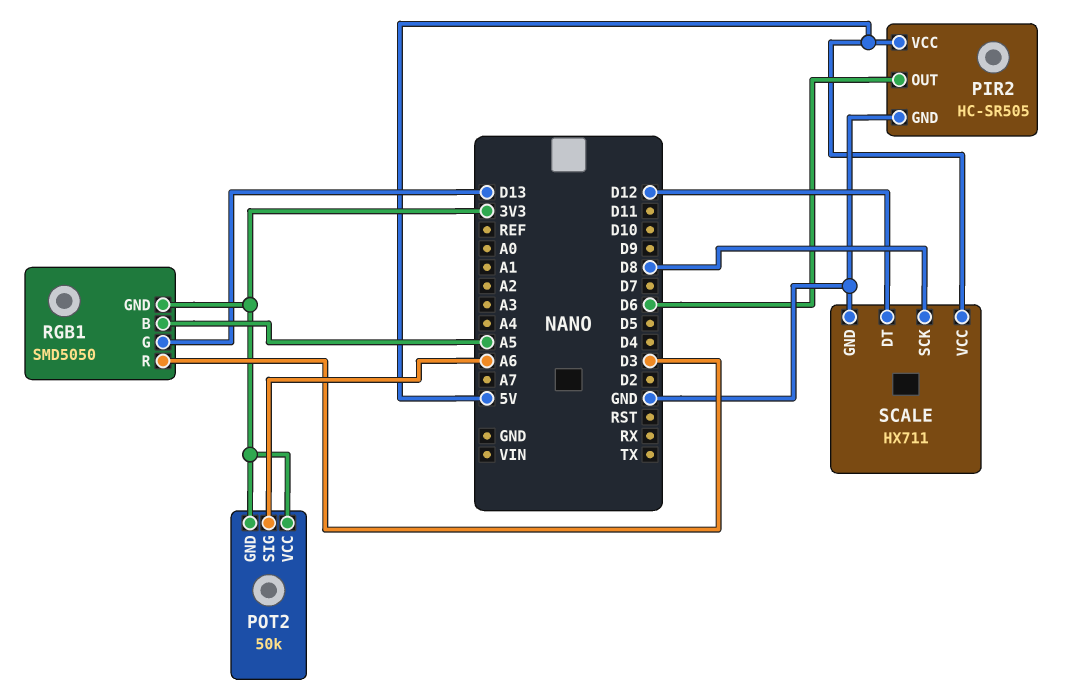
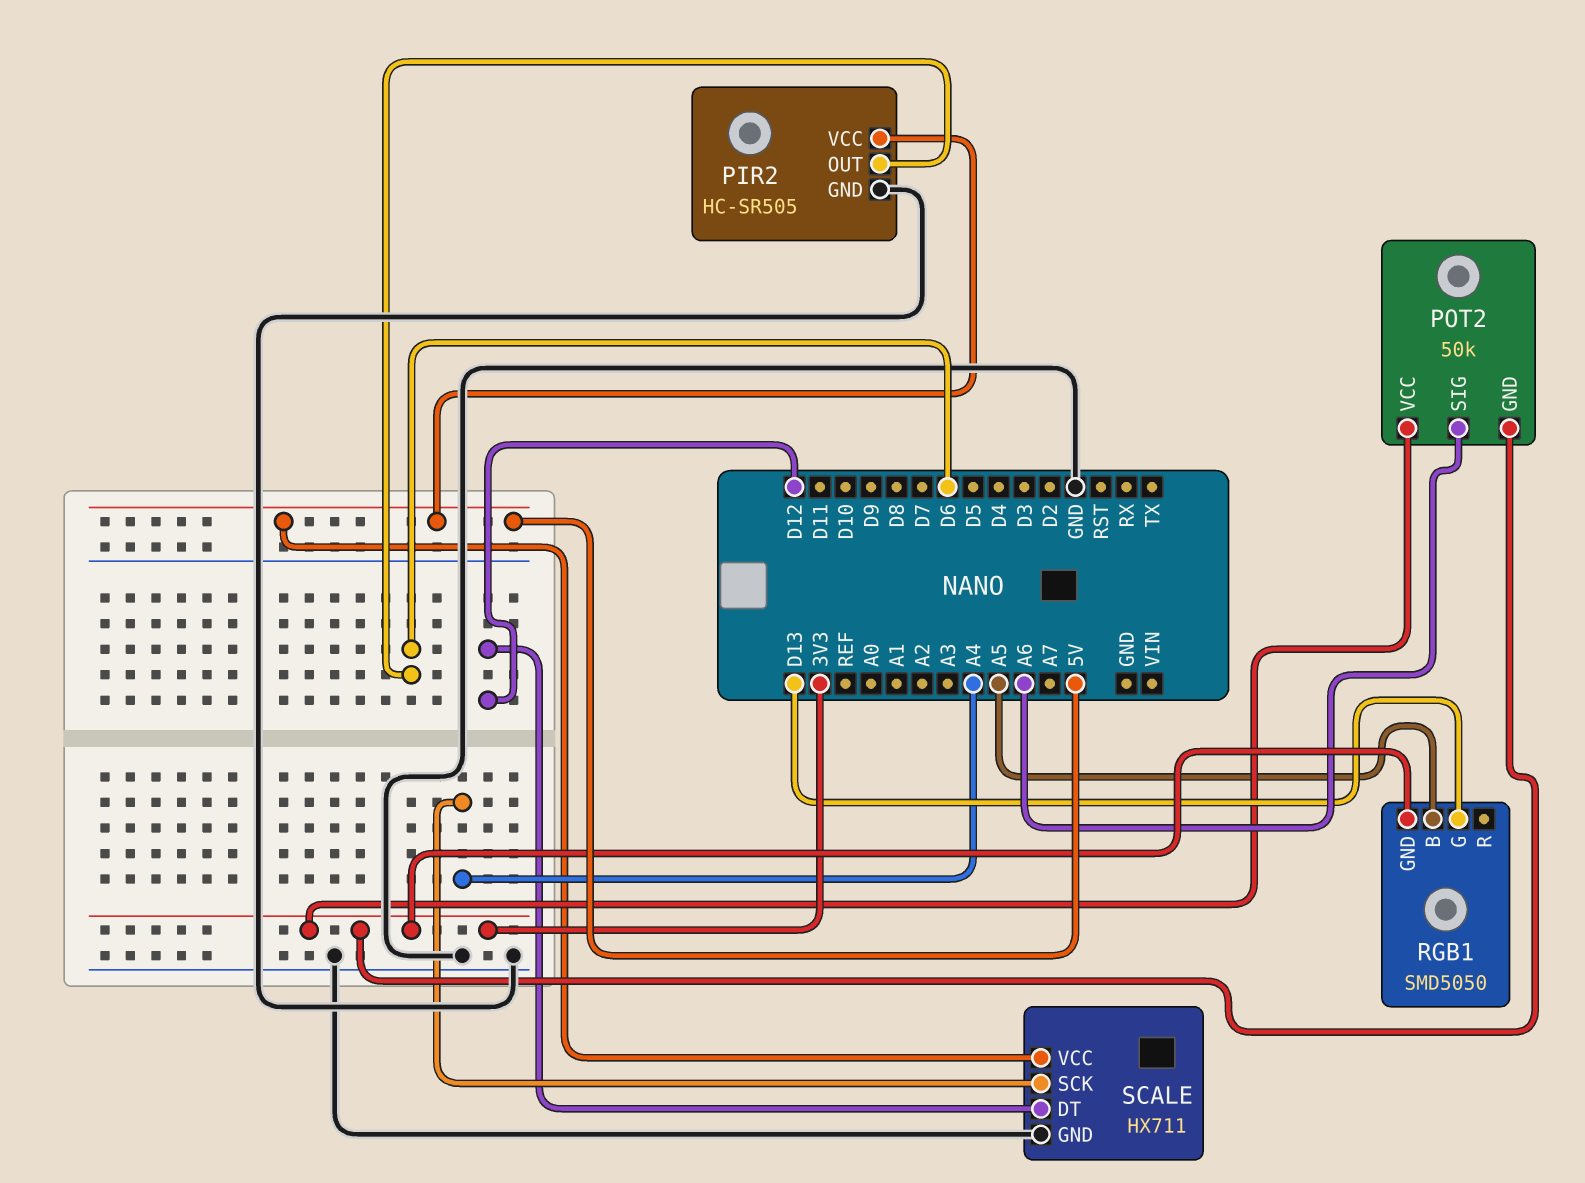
RGB1 pin R: D3 -> none
SCALE pin SCK: D8 -> A4

